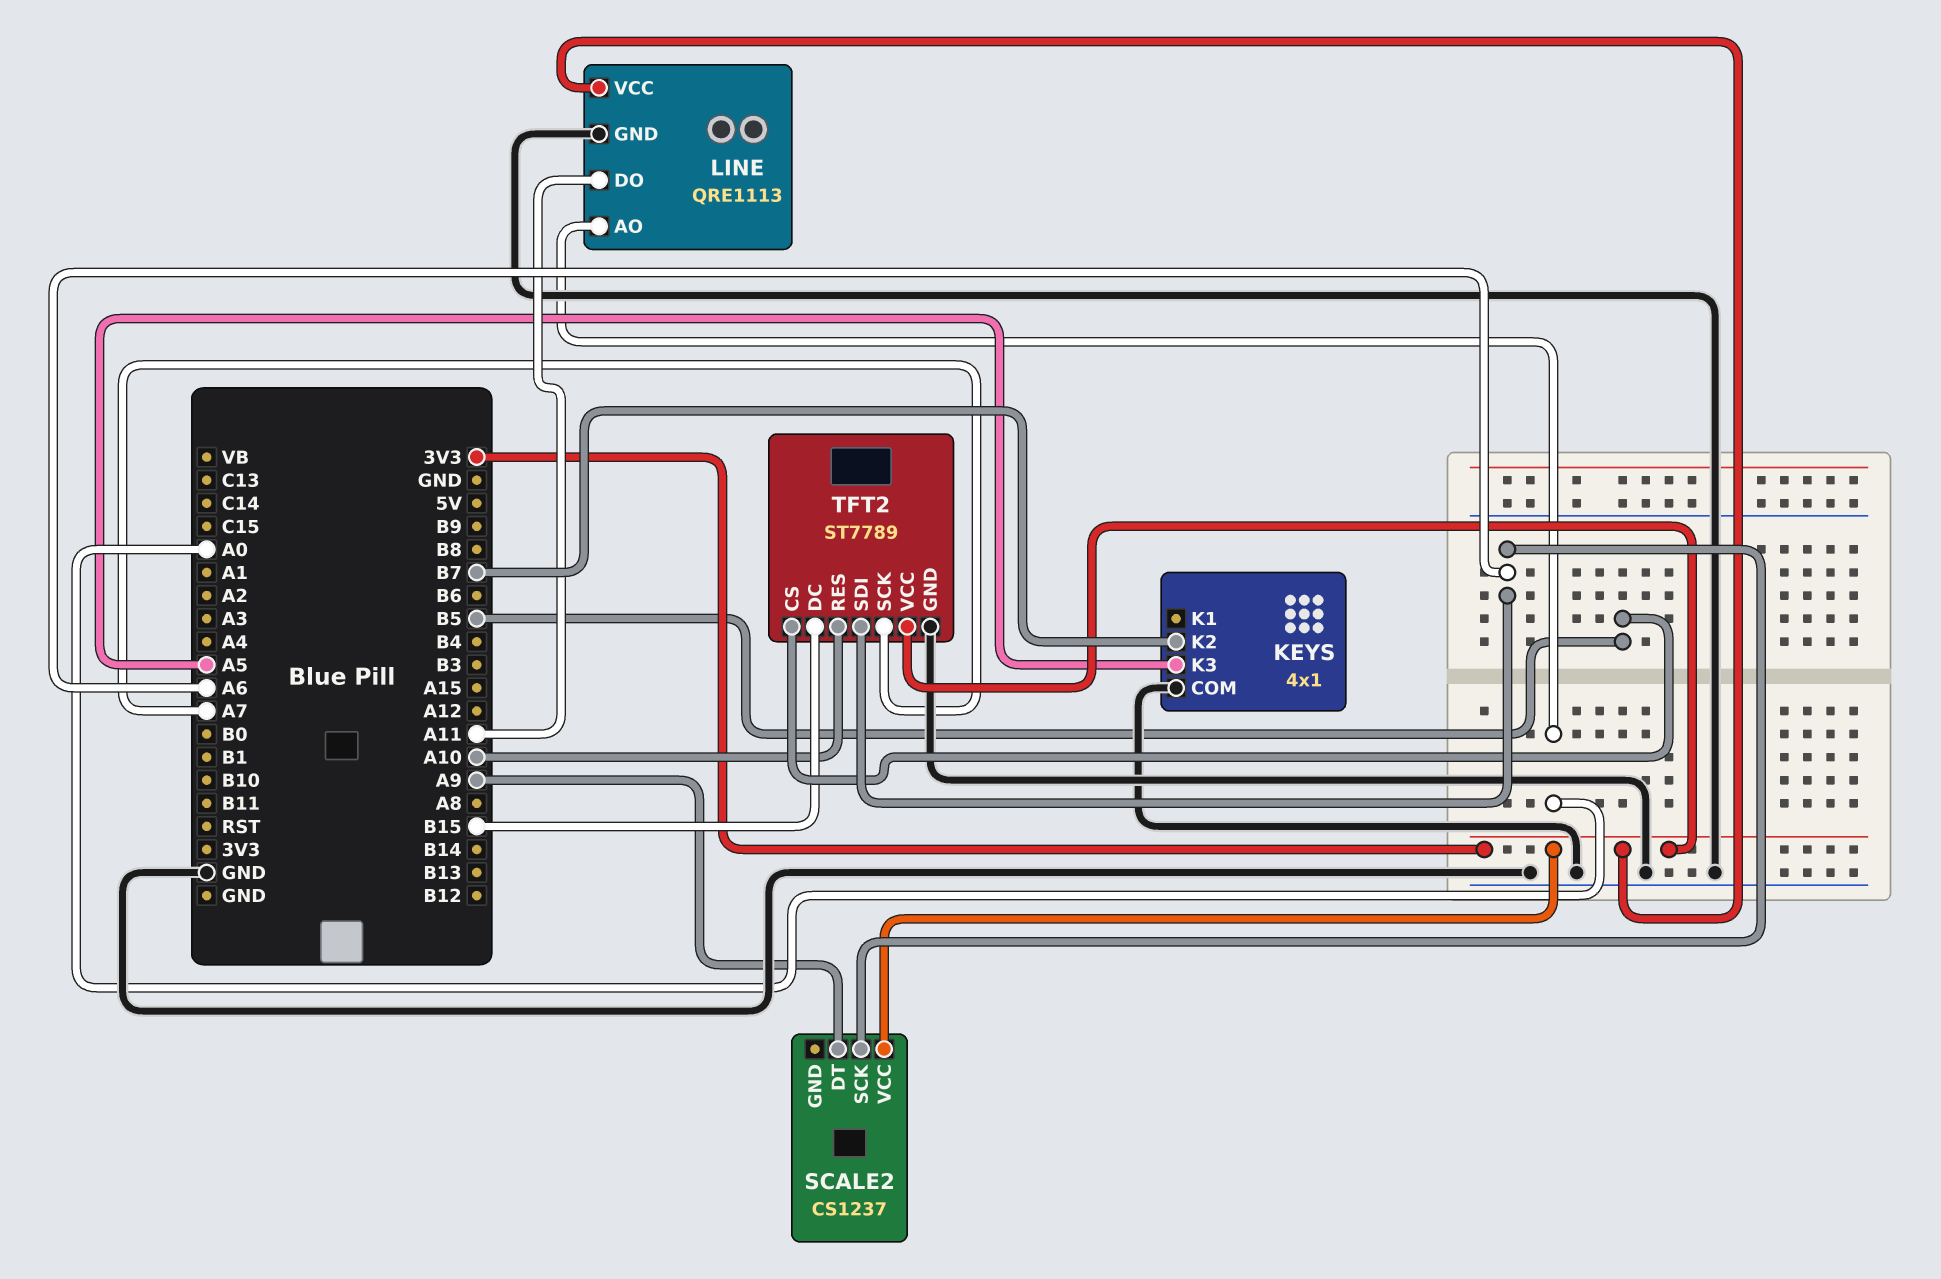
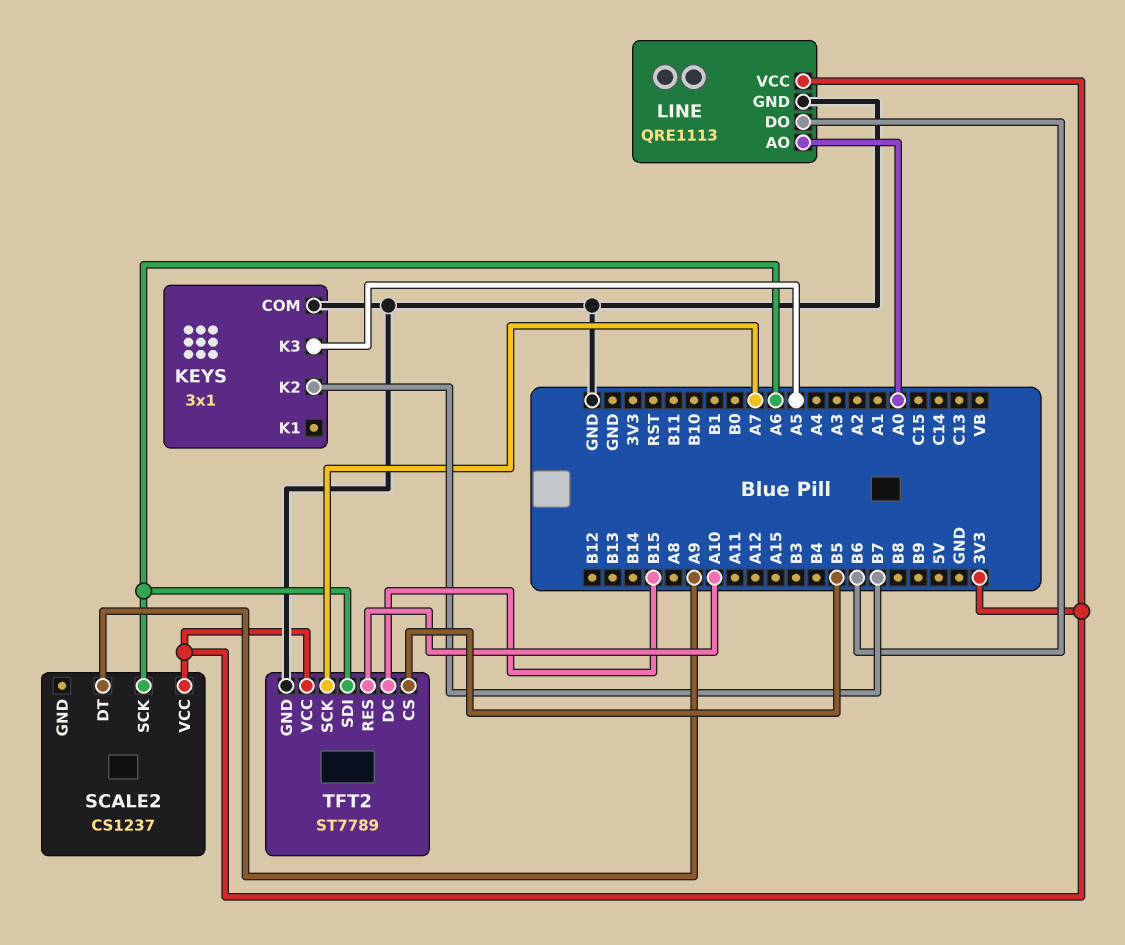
KEYS: 4x1 -> 3x1
LINE pin DO: A11 -> B6

